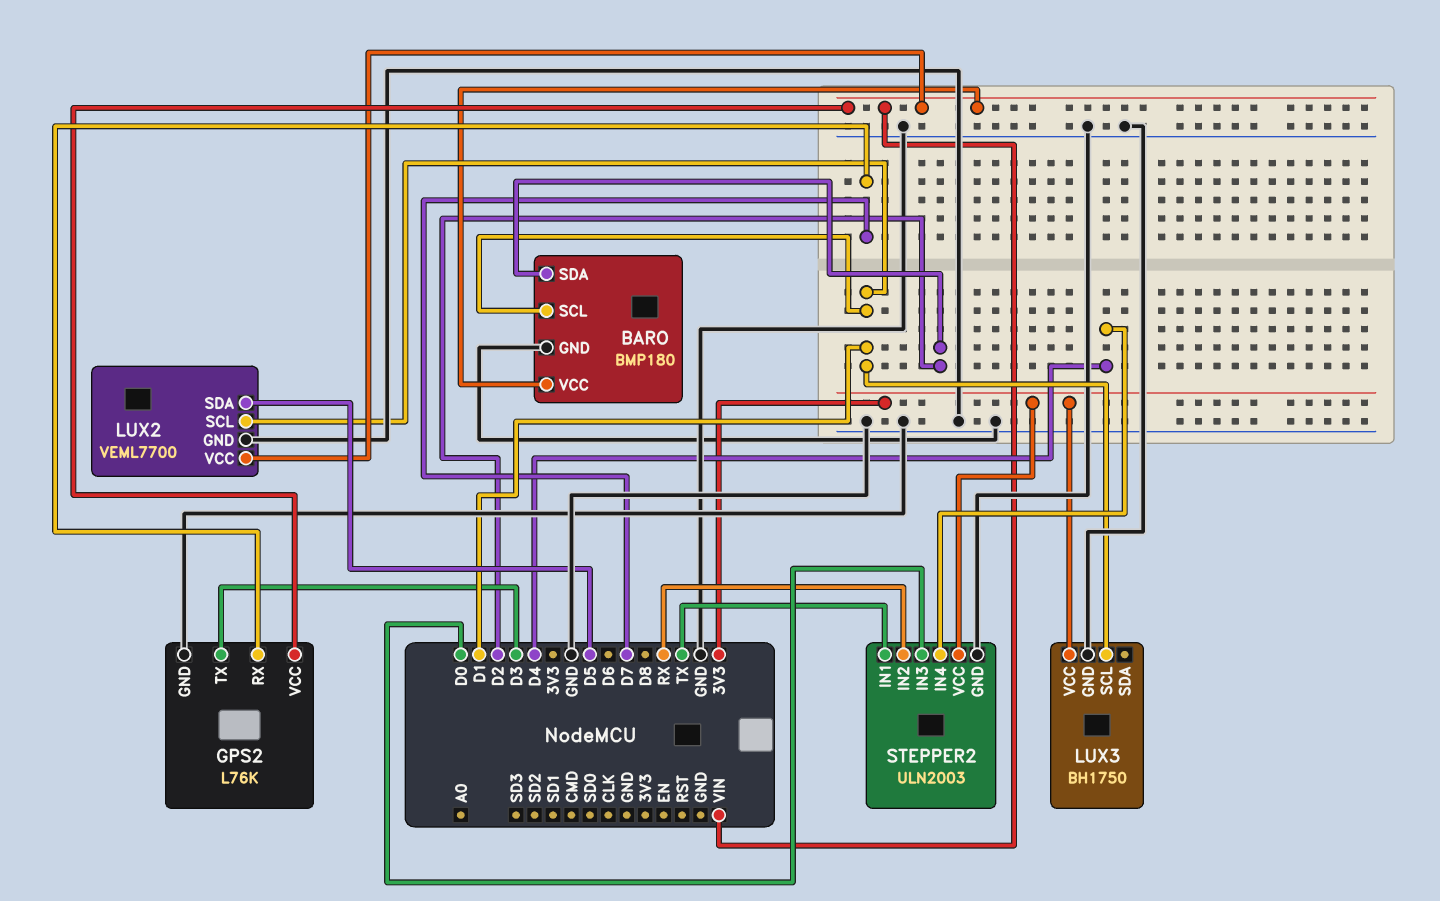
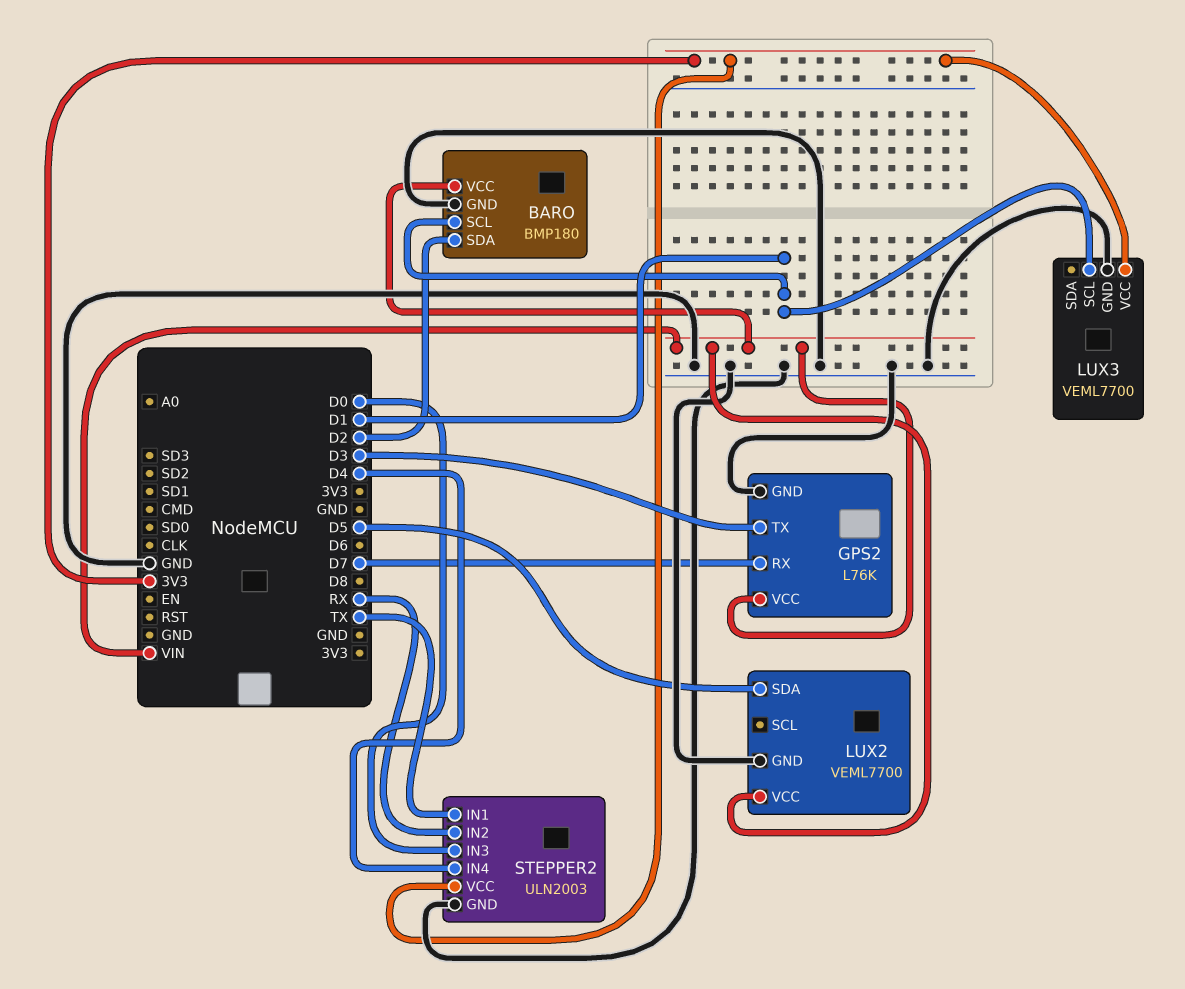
LUX2 pin SCL: D1 -> none
LUX3: BH1750 -> VEML7700

